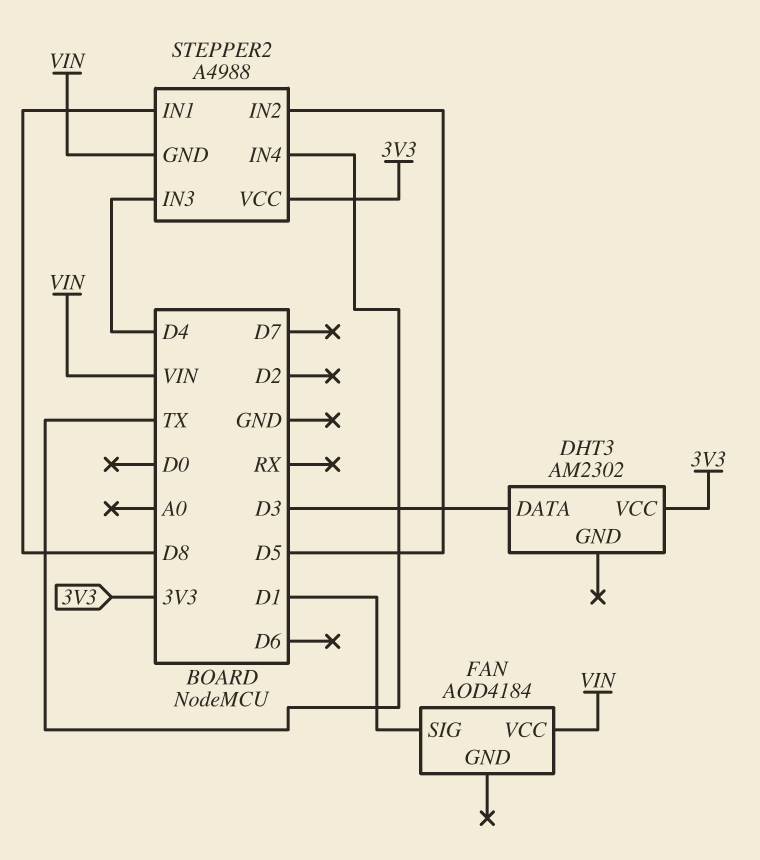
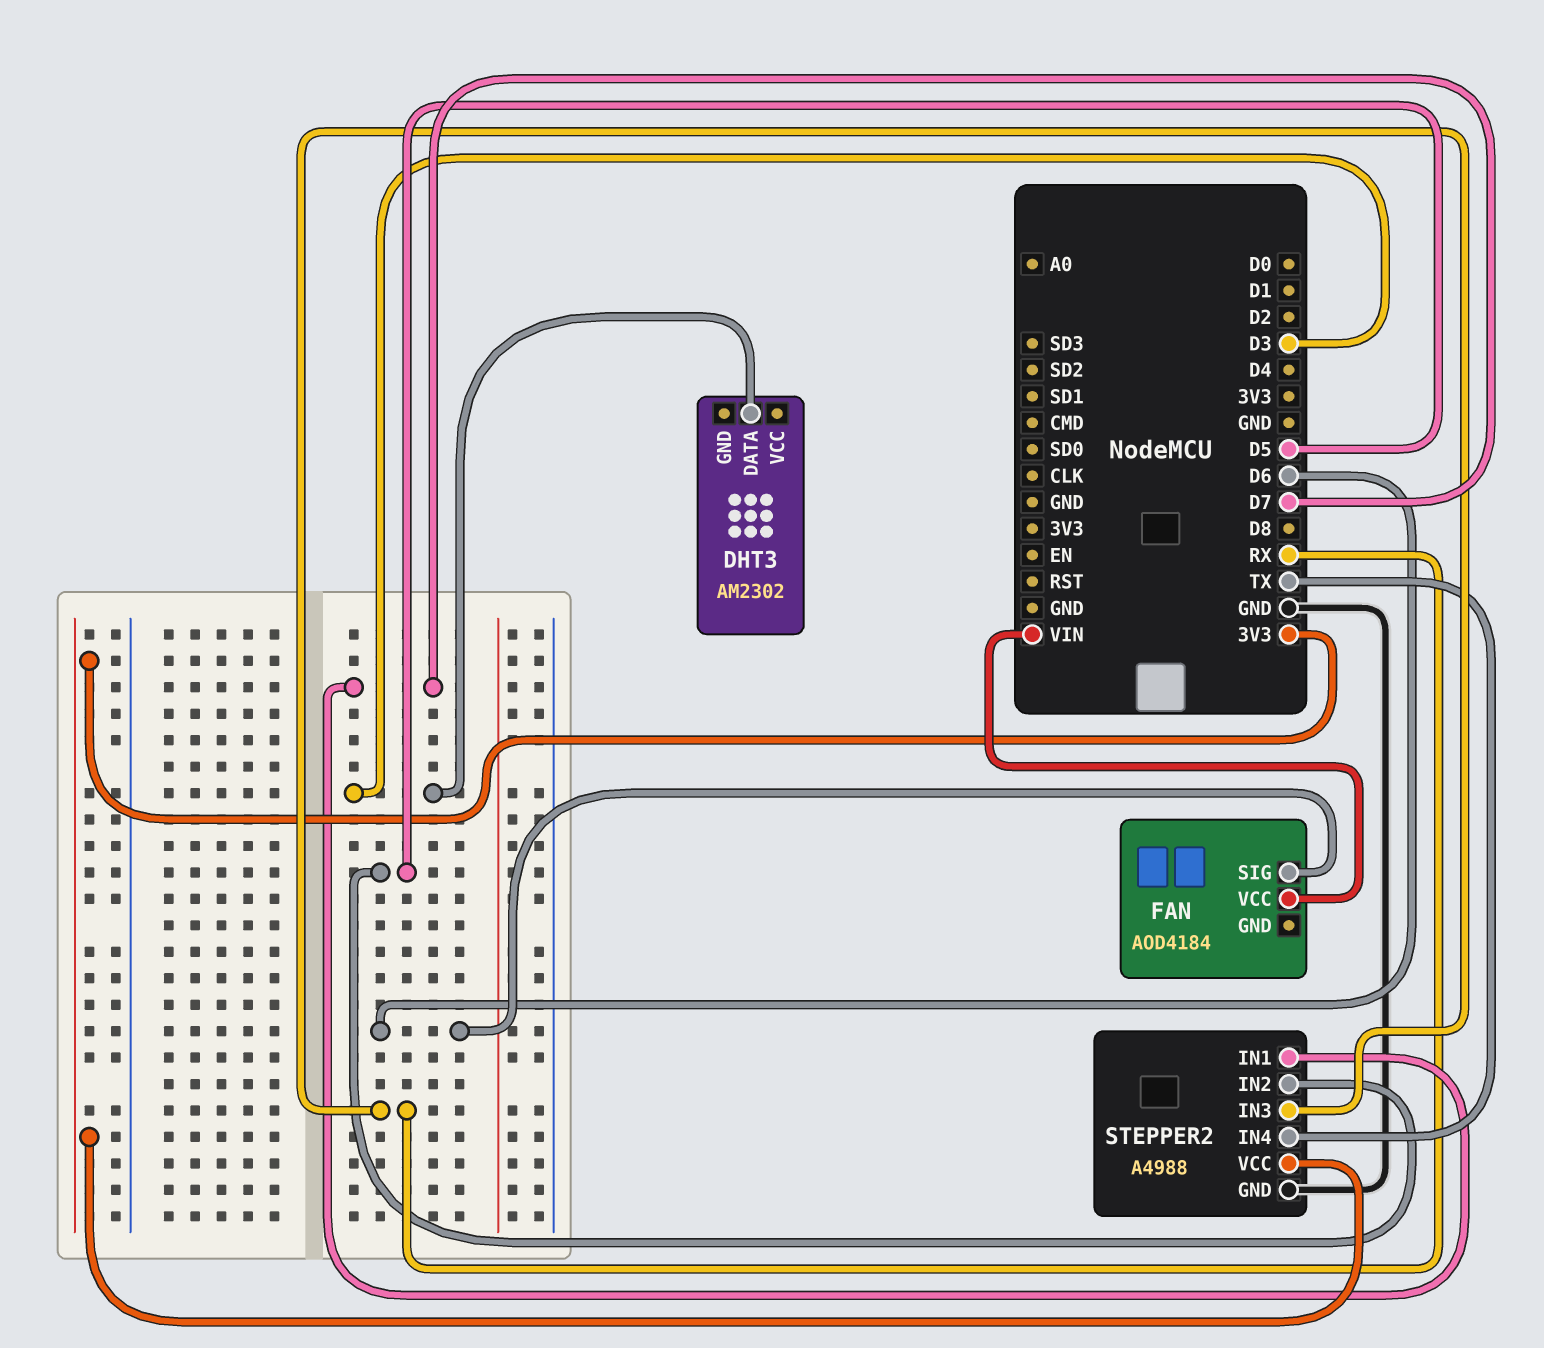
DHT3 pin VCC: 3V3 -> none
FAN pin SIG: D1 -> D6
STEPPER2 pin GND: VIN -> GND
STEPPER2 pin IN1: D8 -> D7
STEPPER2 pin IN3: D4 -> RX

